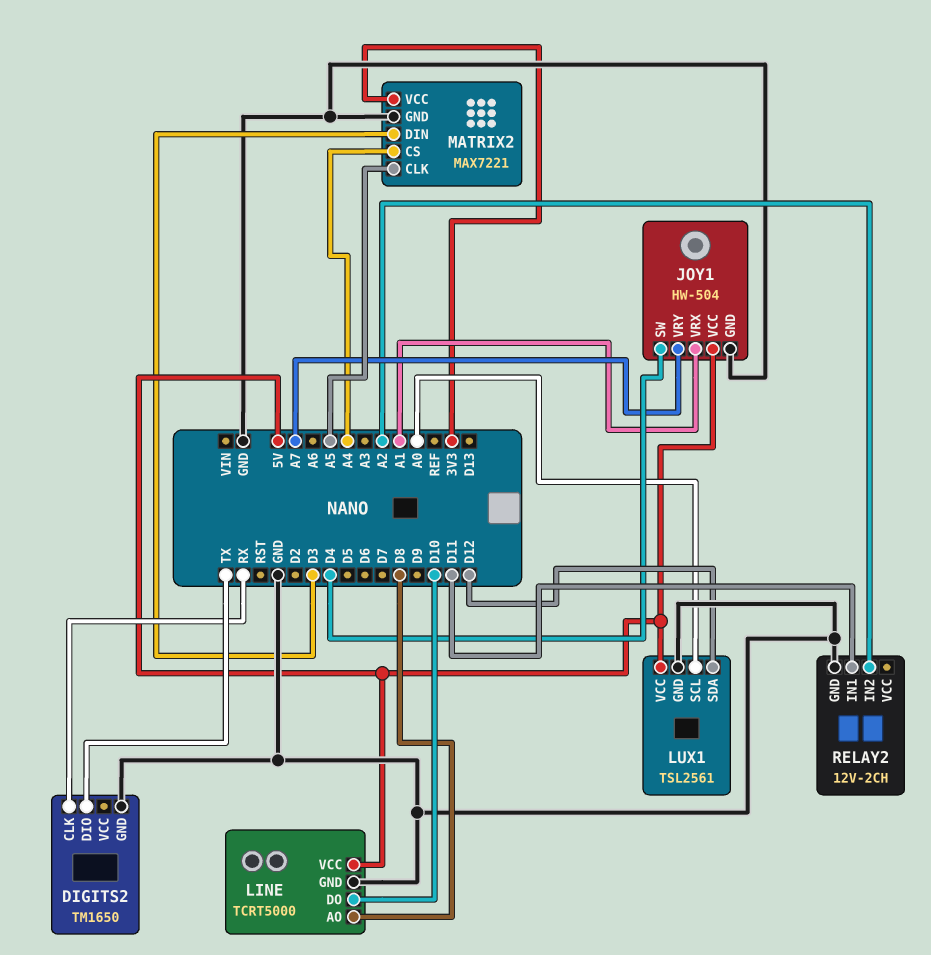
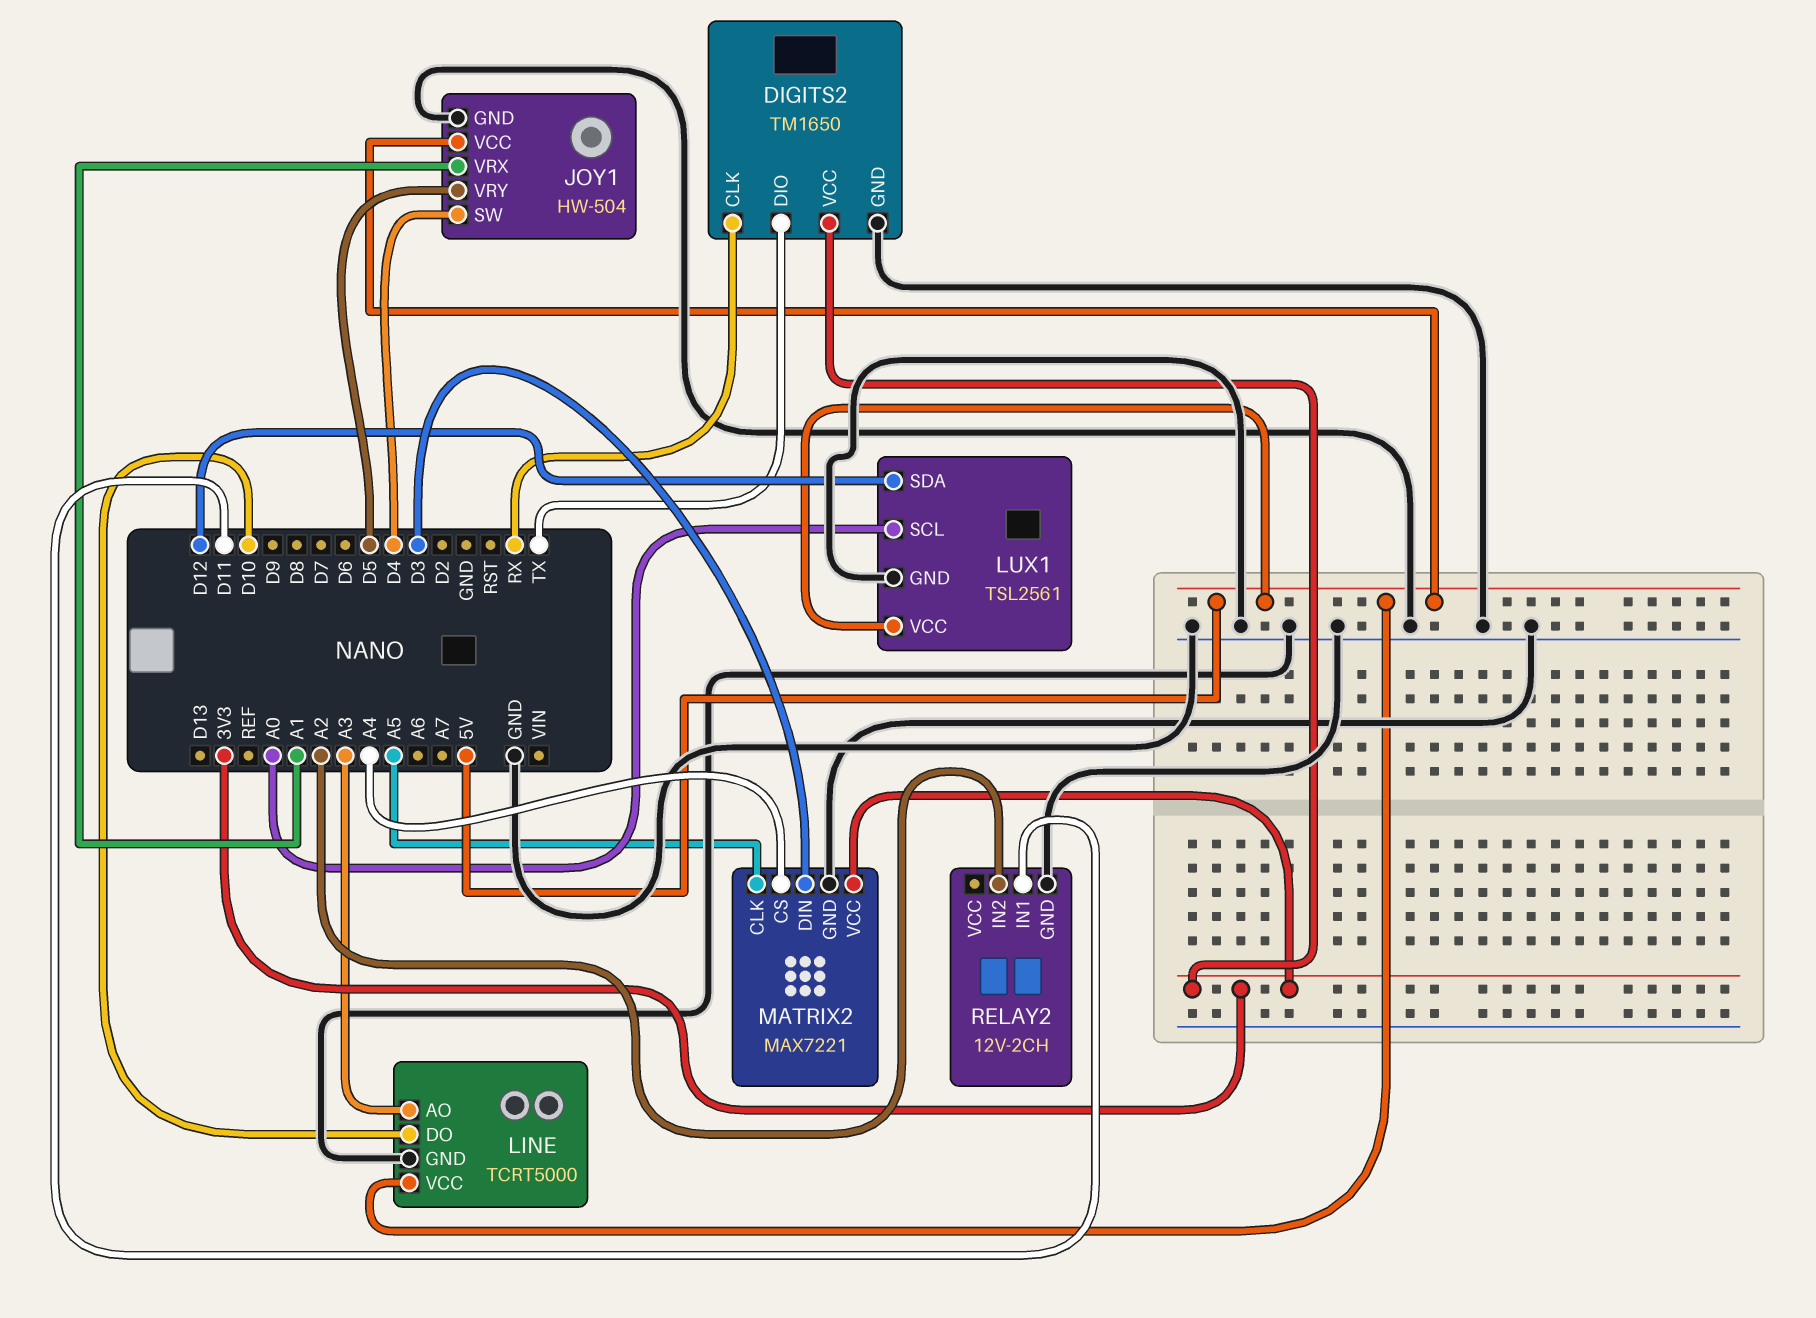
DIGITS2 pin VCC: none -> 3V3
JOY1 pin VRY: A7 -> D5
LINE pin AO: D8 -> A3

